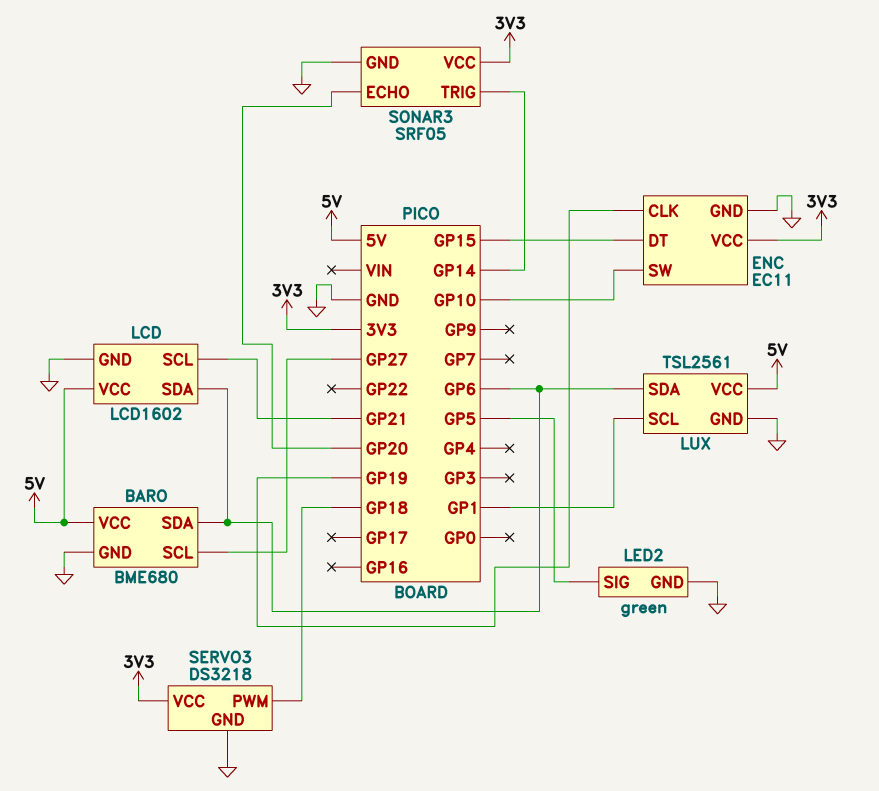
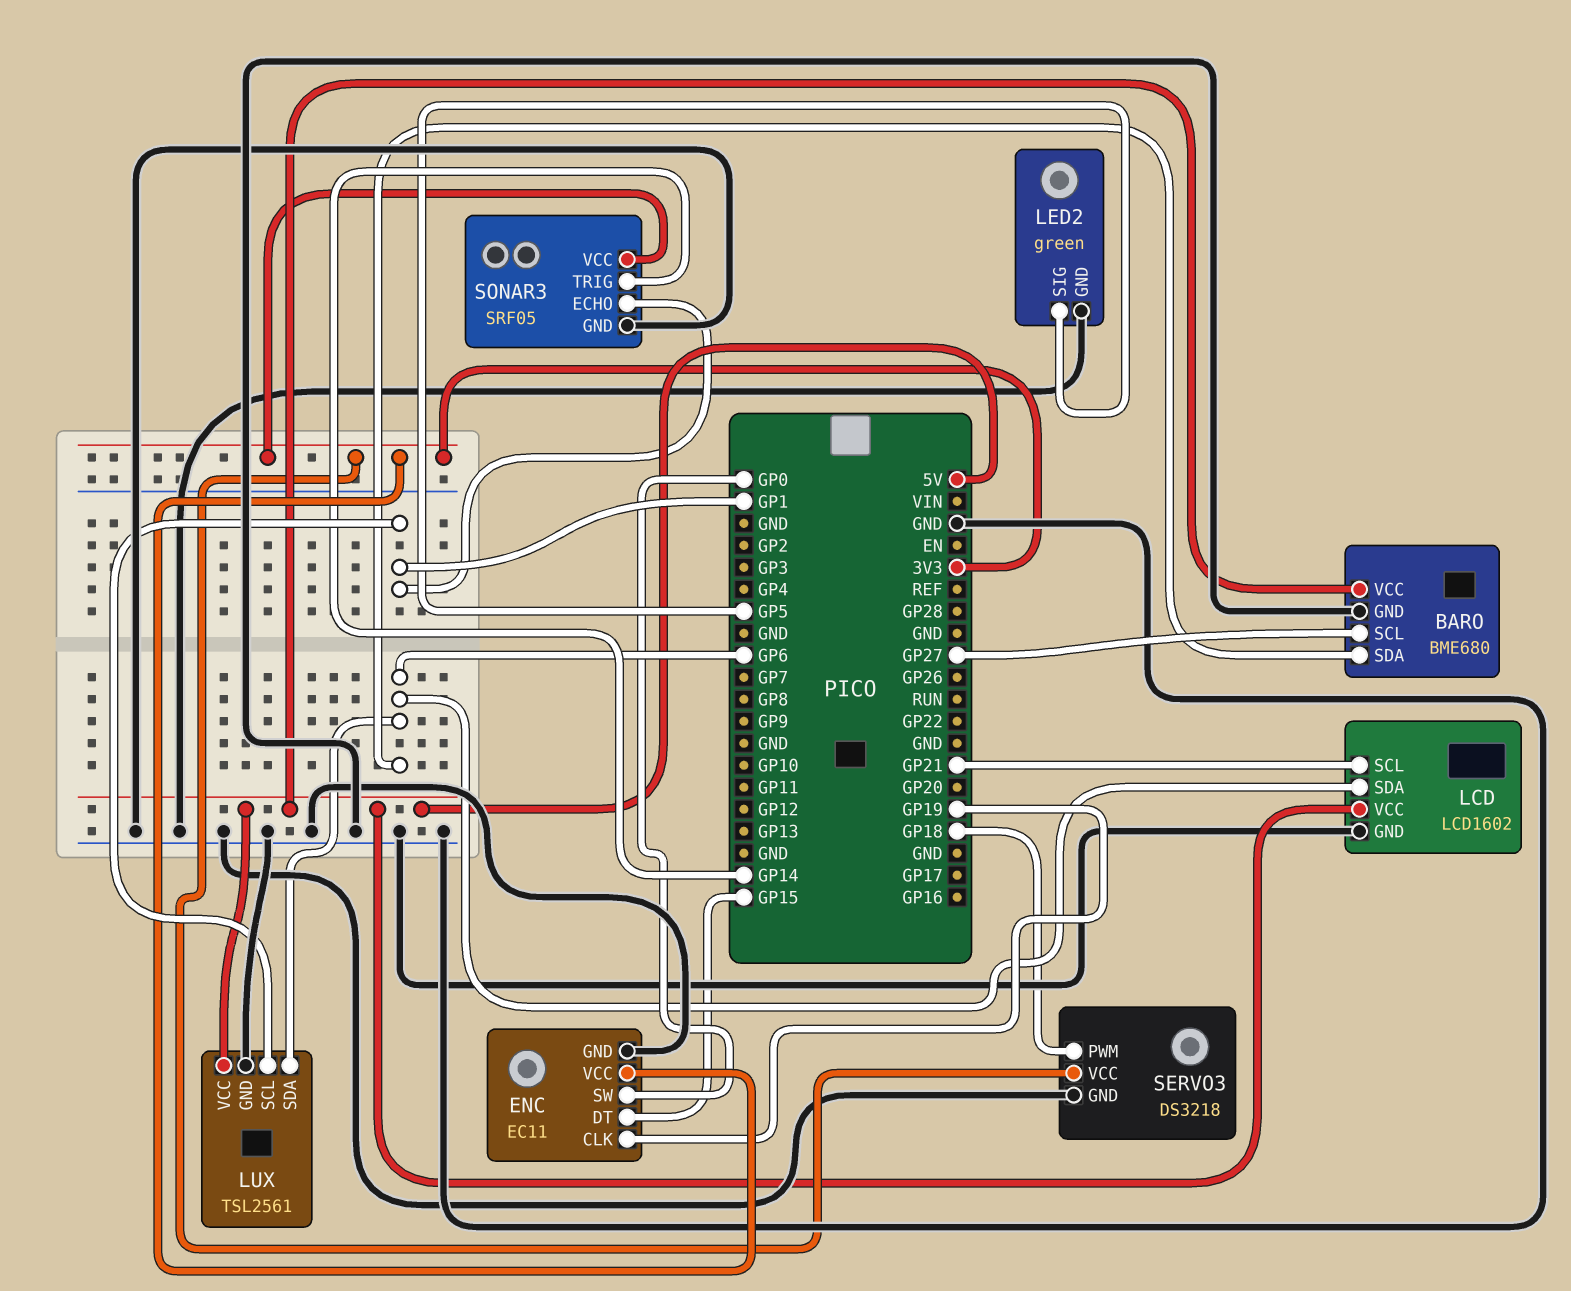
ENC pin SW: GP10 -> GP0
SONAR3 pin ECHO: GP20 -> GP1

